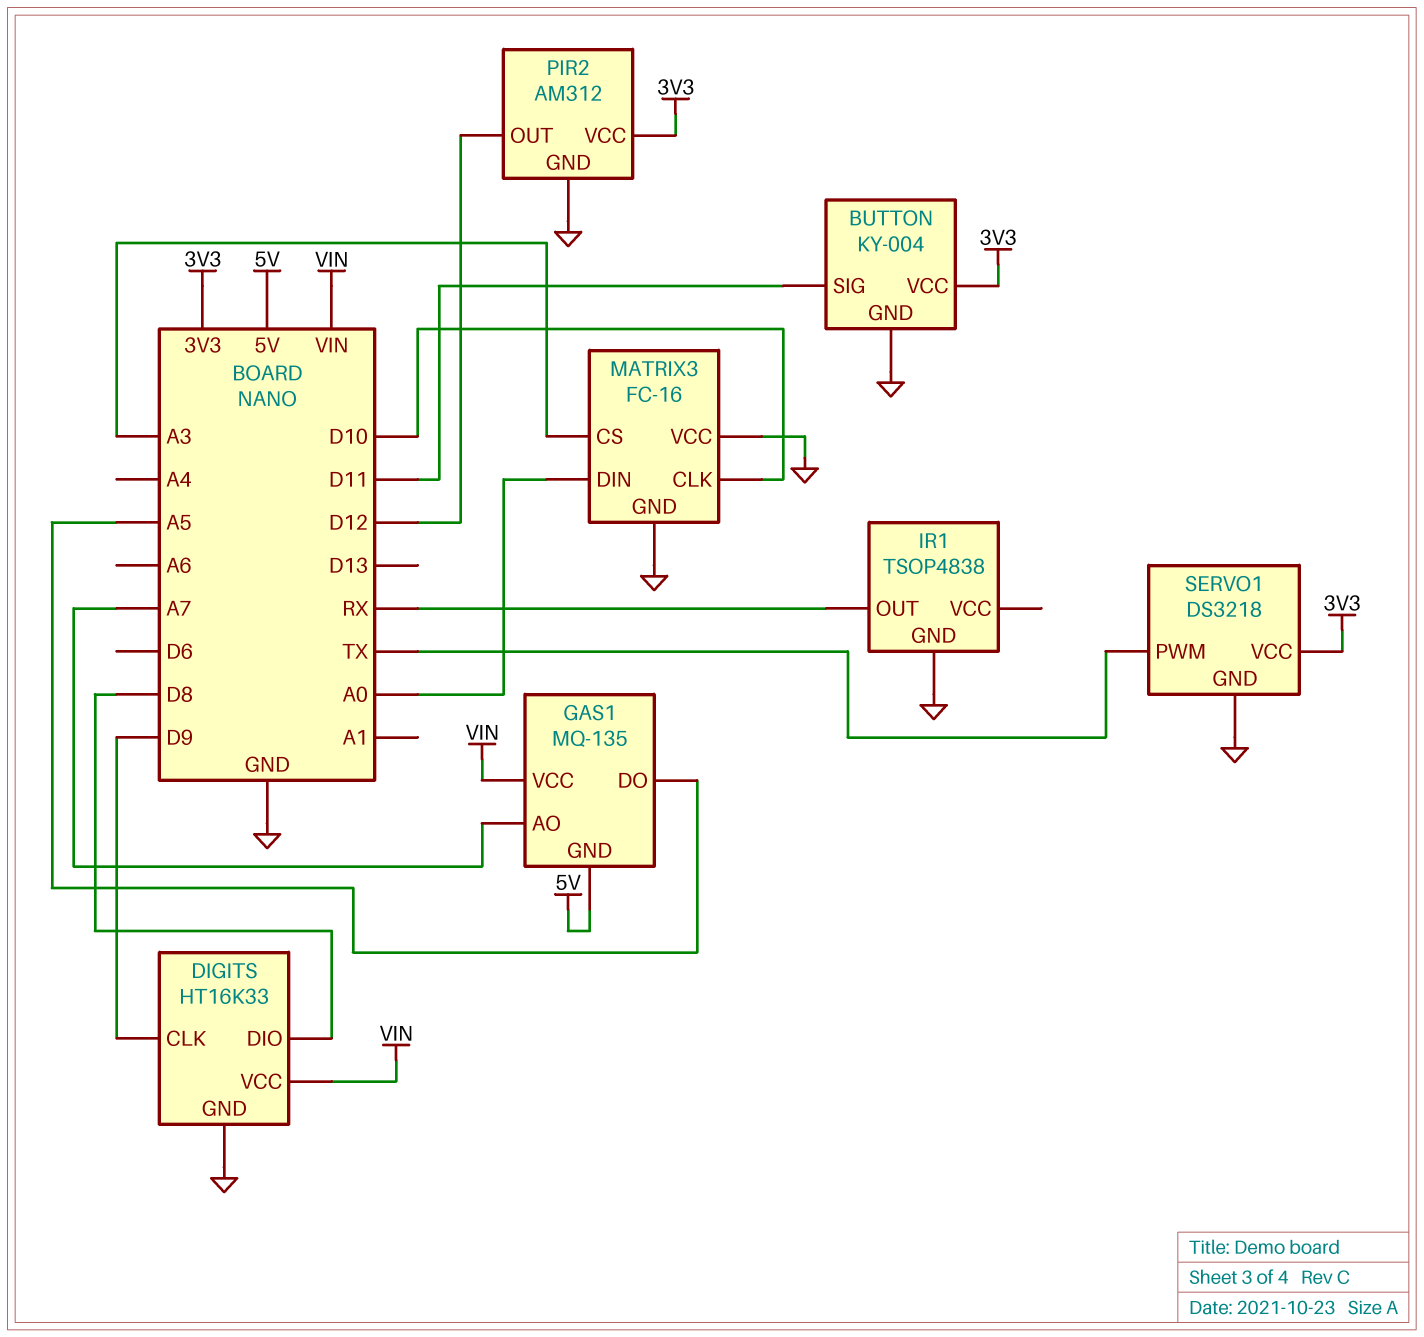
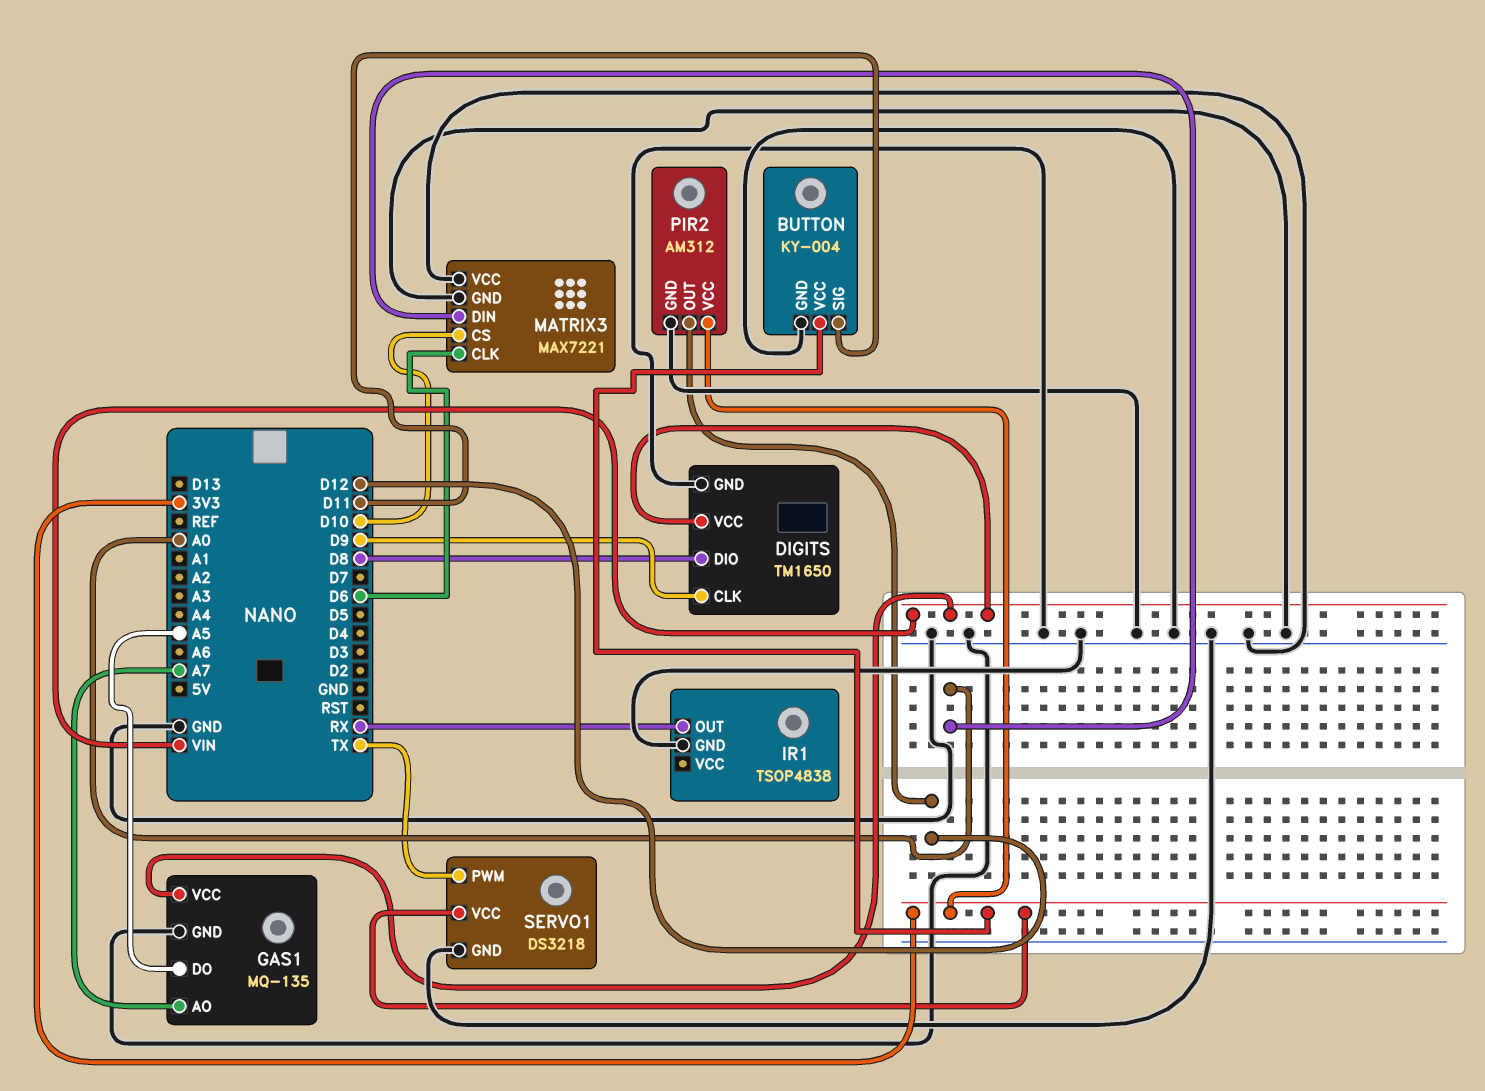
DIGITS: HT16K33 -> TM1650
GAS1 pin GND: 5V -> GND
MATRIX3: FC-16 -> MAX7221
MATRIX3 pin CLK: D10 -> D6
MATRIX3 pin CS: A3 -> D10

